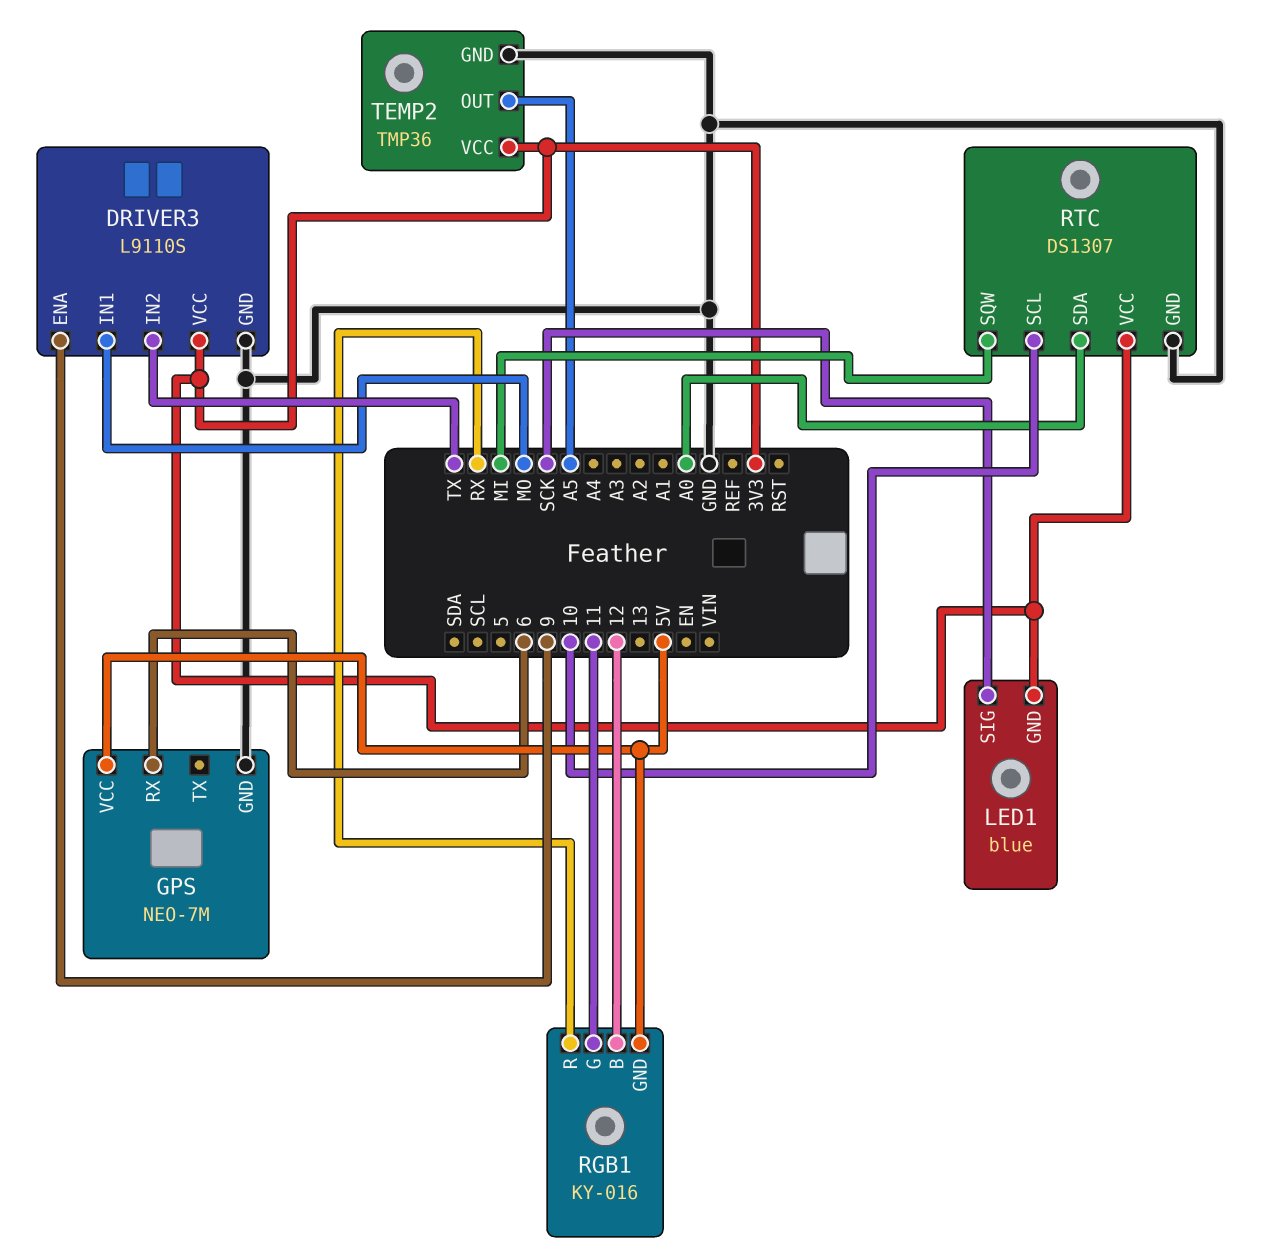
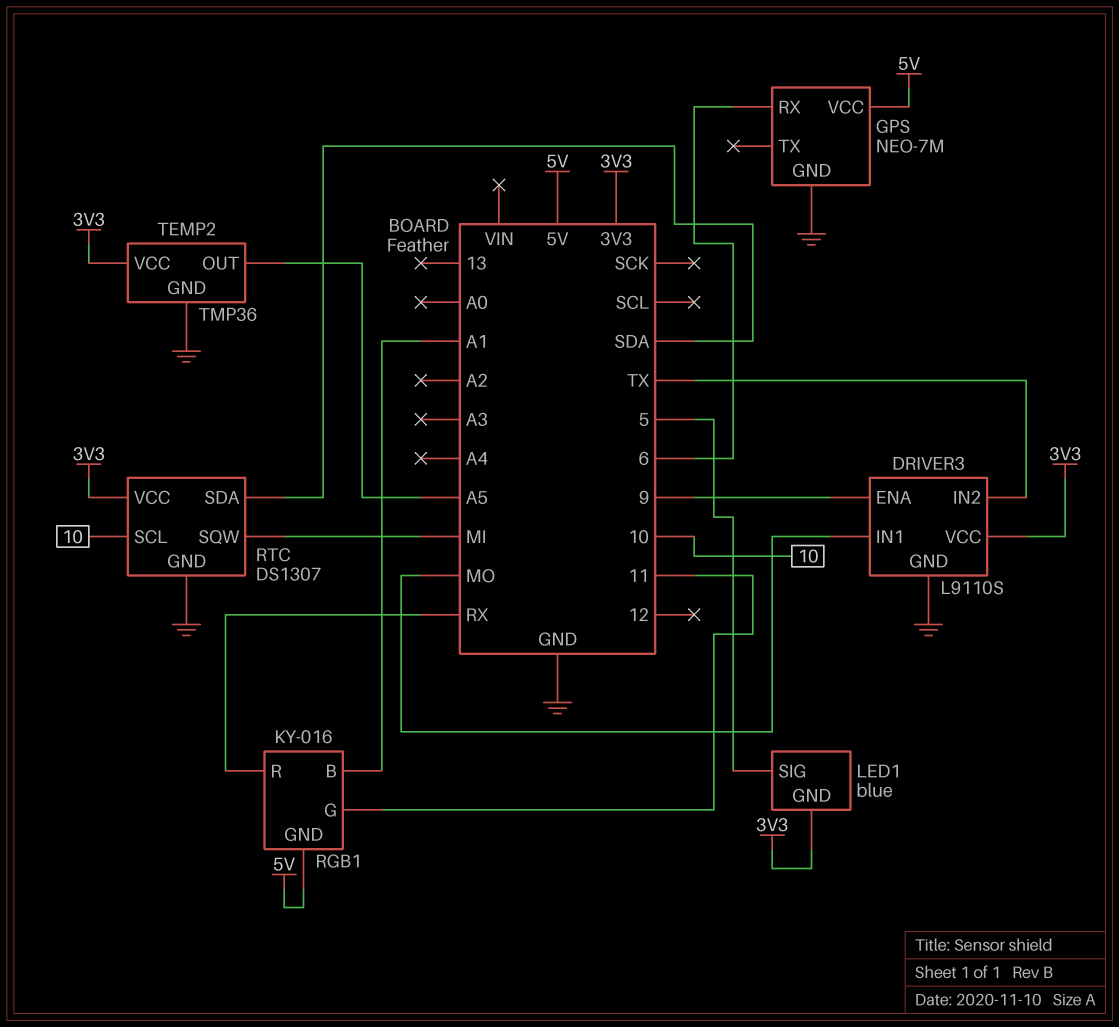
LED1 pin SIG: SCK -> 5
RGB1 pin B: 12 -> A1
RTC pin SDA: A0 -> SDA

